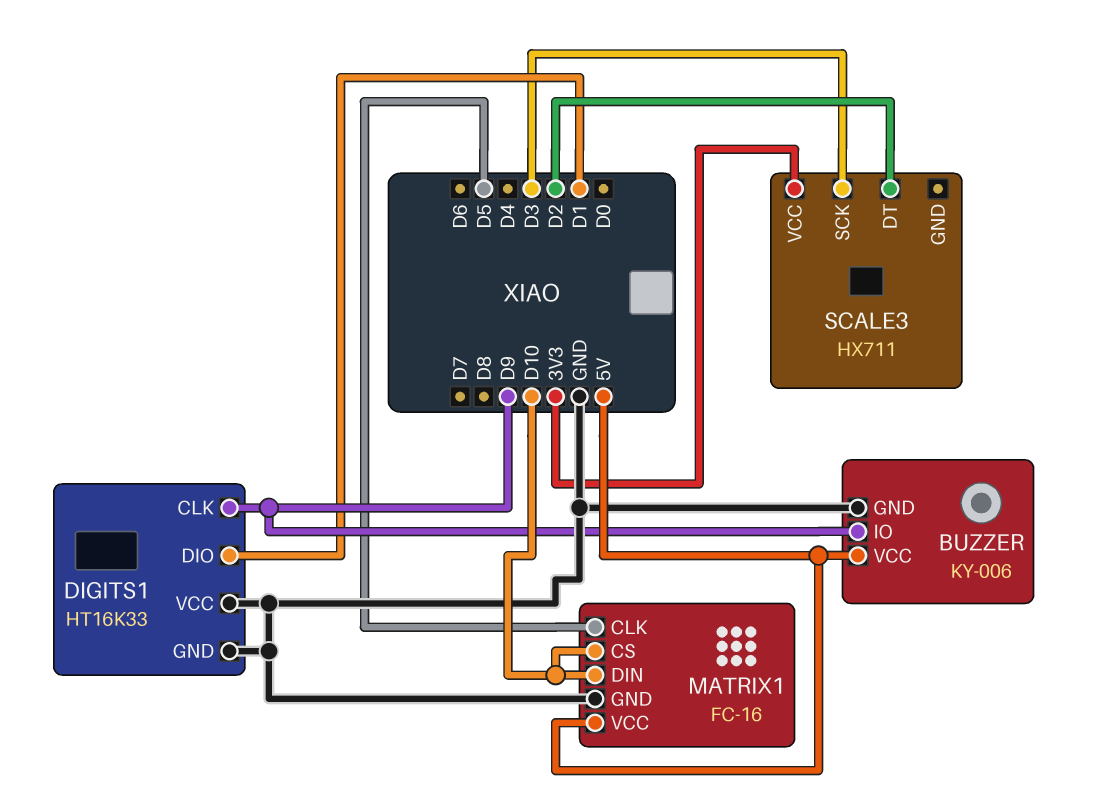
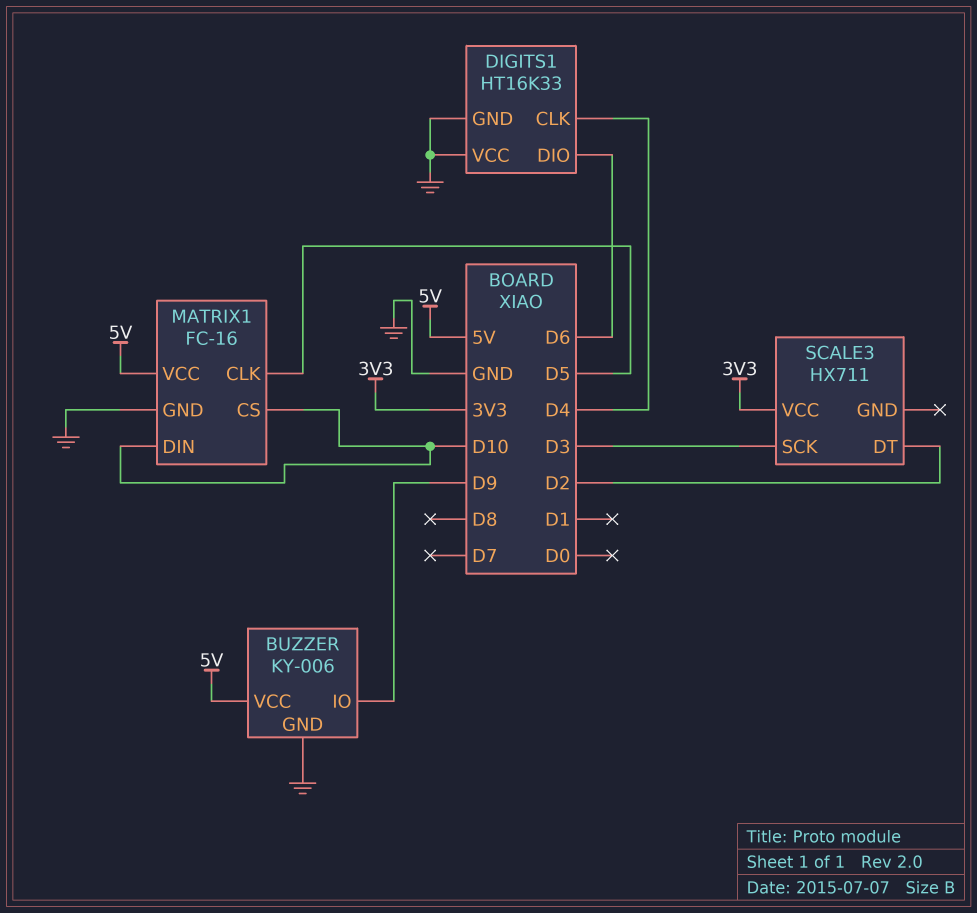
DIGITS1 pin CLK: D9 -> D4
DIGITS1 pin DIO: D1 -> D6

